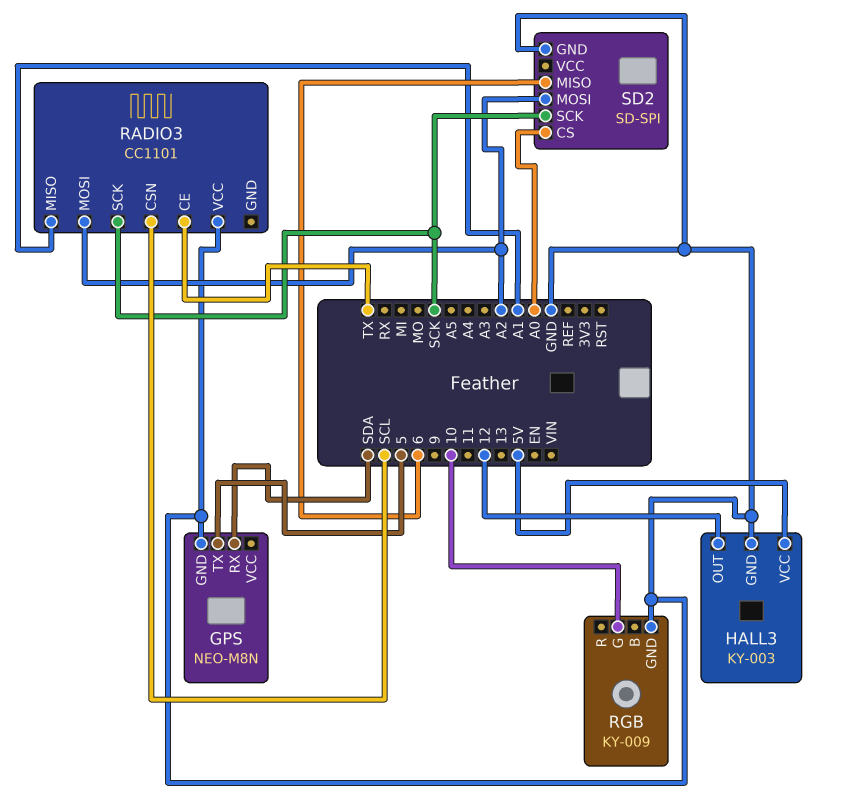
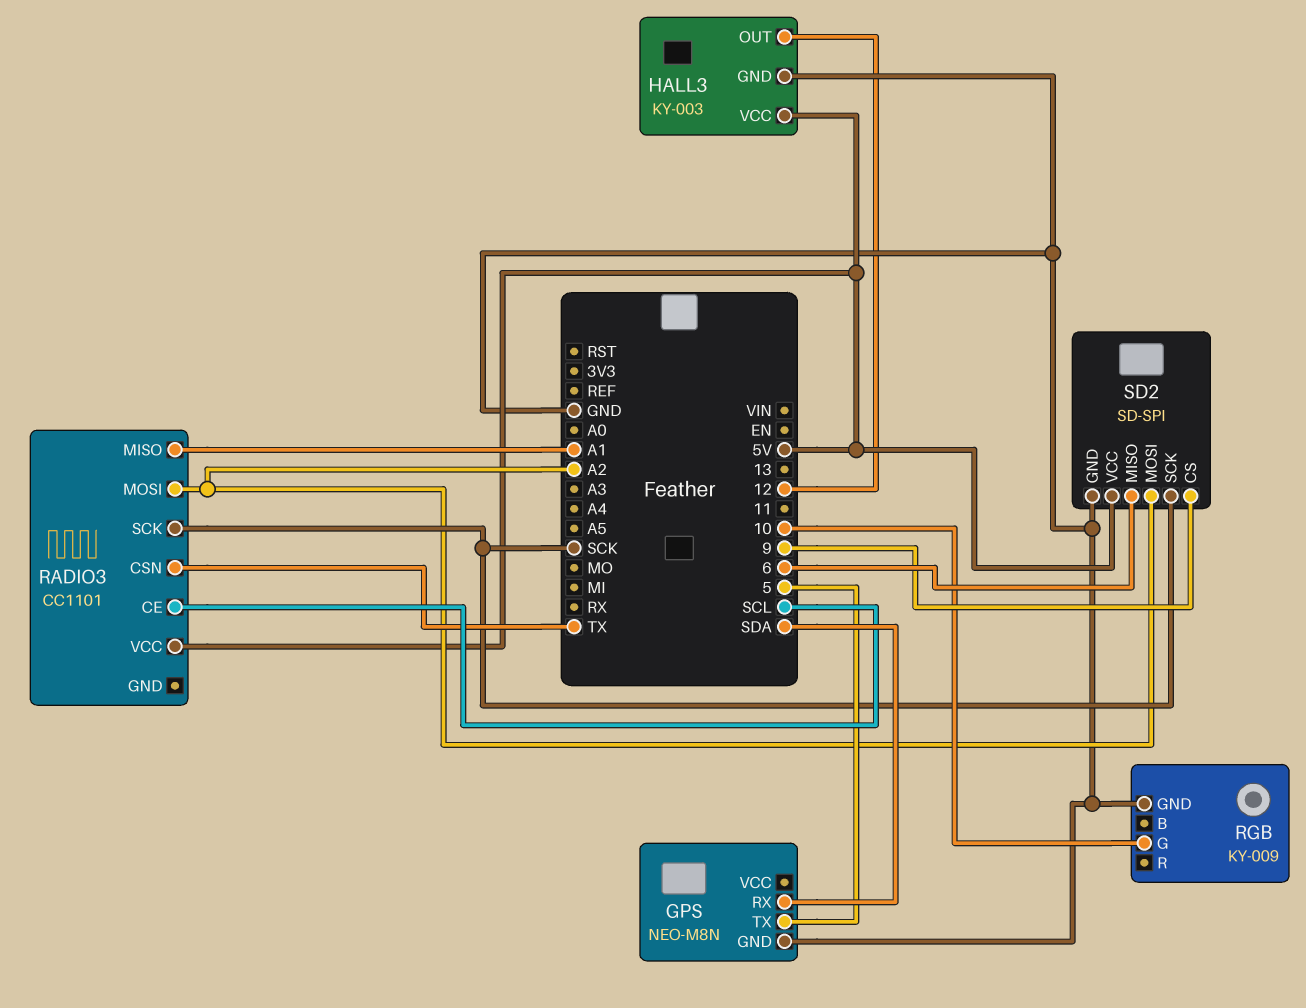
RADIO3 pin CE: TX -> SCL
RADIO3 pin CSN: SCL -> TX
RADIO3 pin VCC: GND -> 5V
SD2 pin CS: A0 -> 9
SD2 pin VCC: none -> 5V

